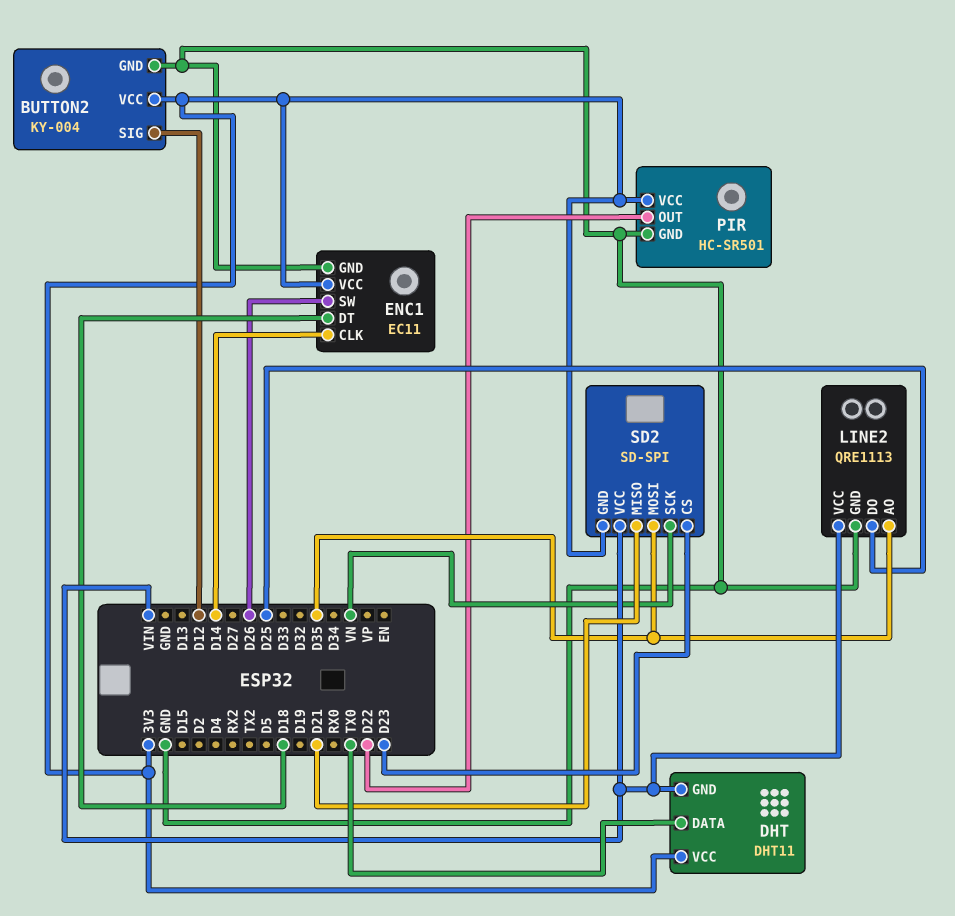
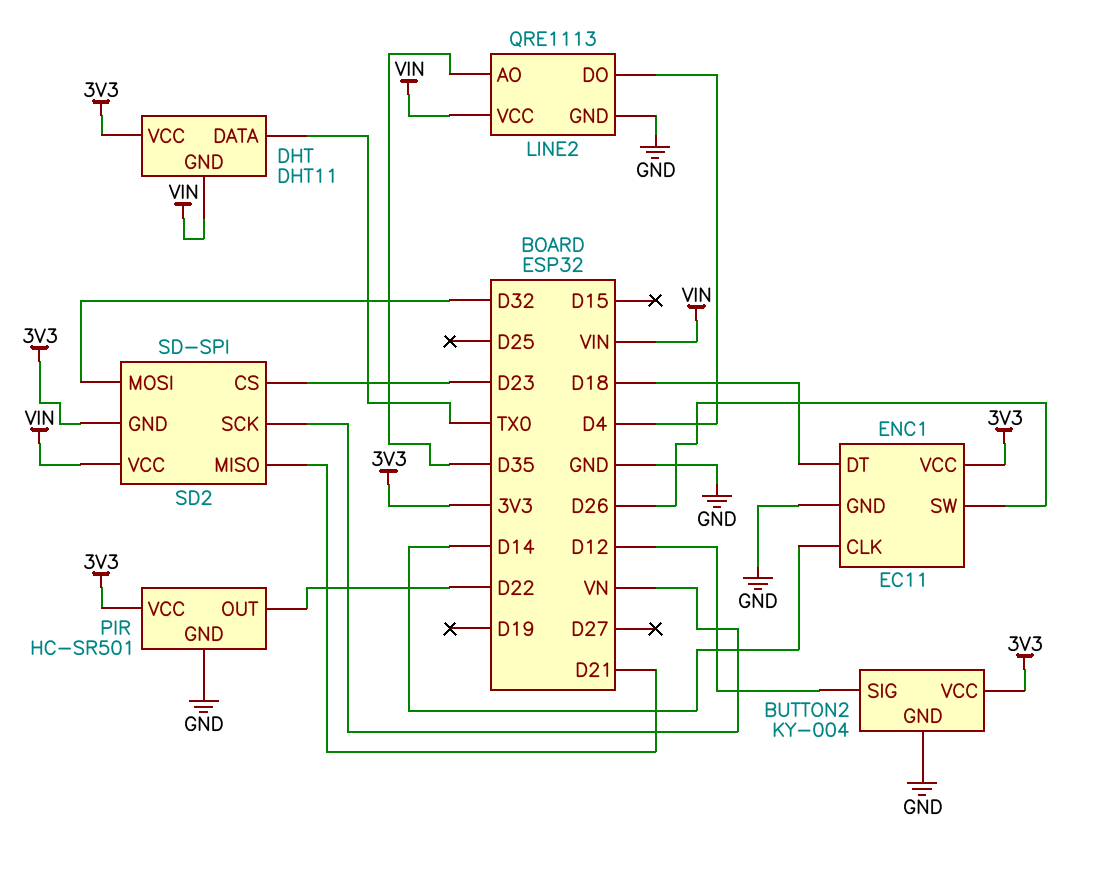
LINE2 pin DO: D25 -> D4
SD2 pin MOSI: D35 -> D32

